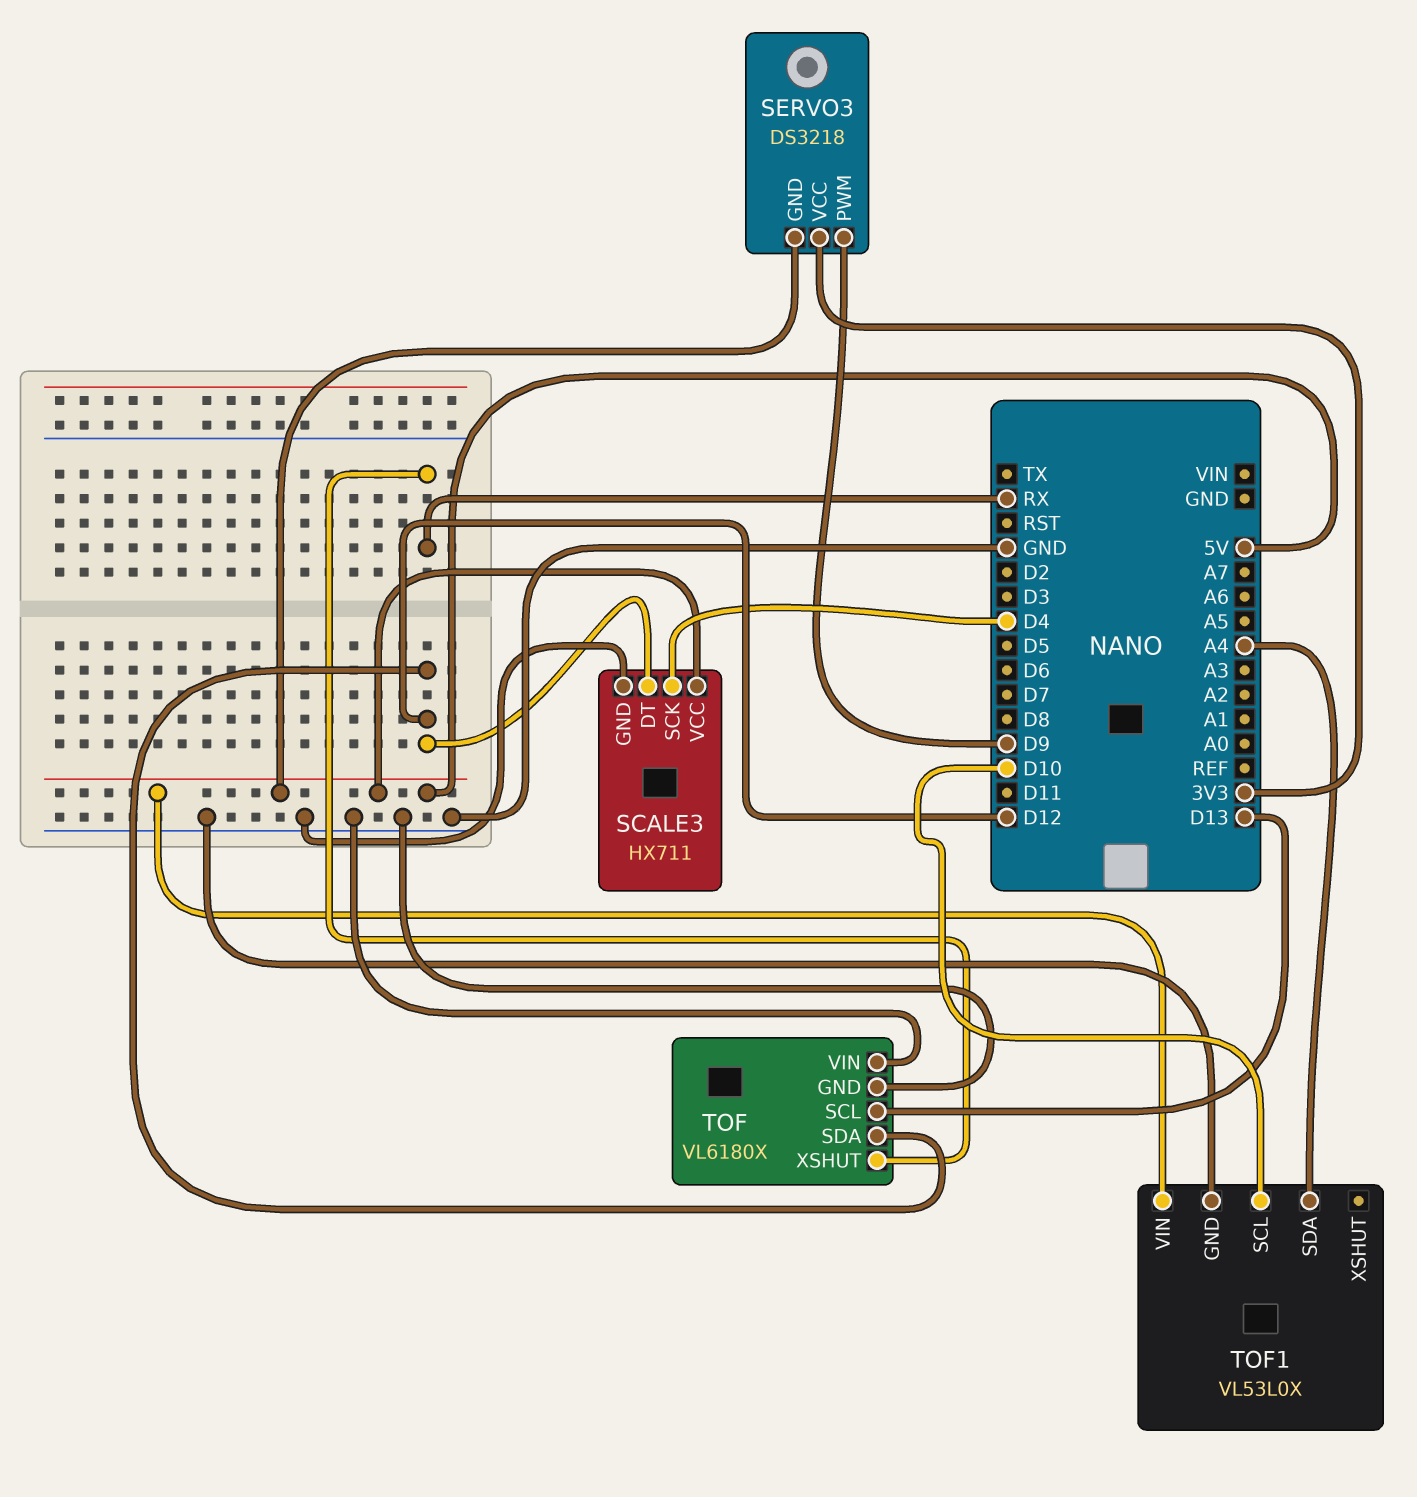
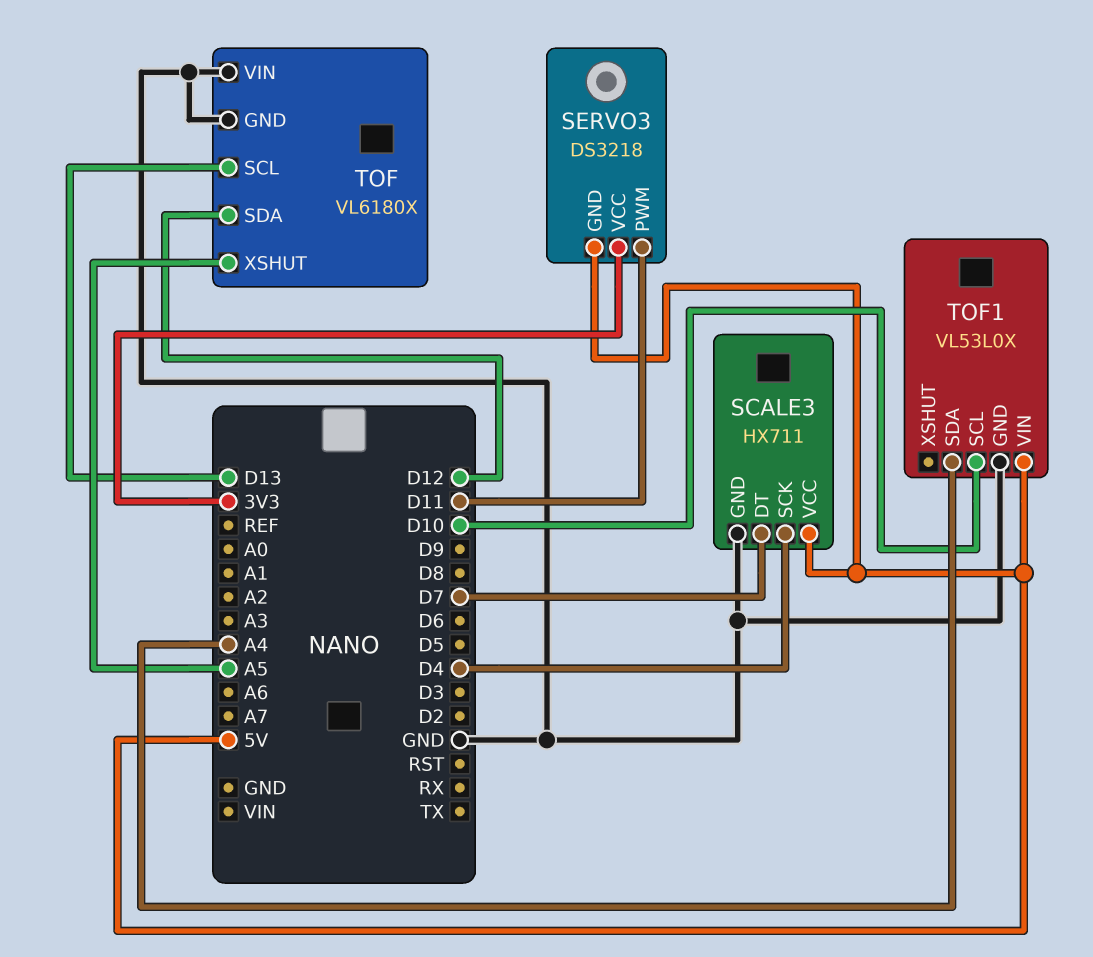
SCALE3 pin DT: D12 -> D7
SERVO3 pin PWM: D9 -> D11
TOF pin XSHUT: RX -> A5

